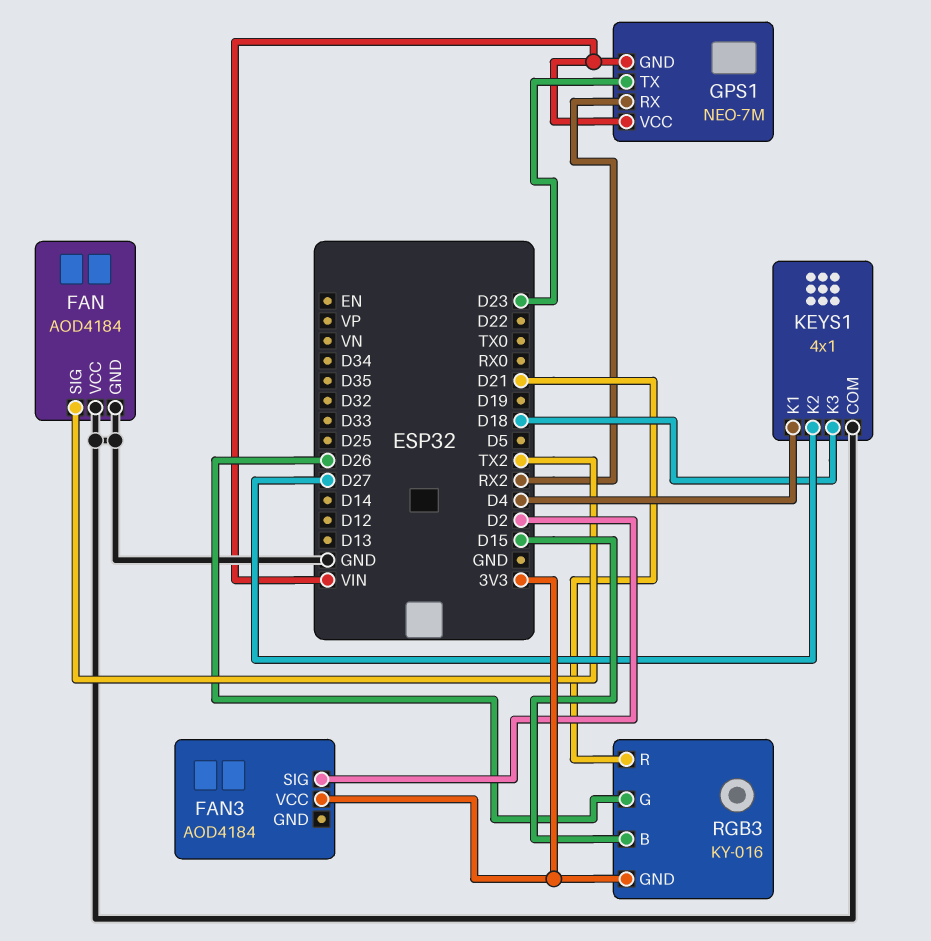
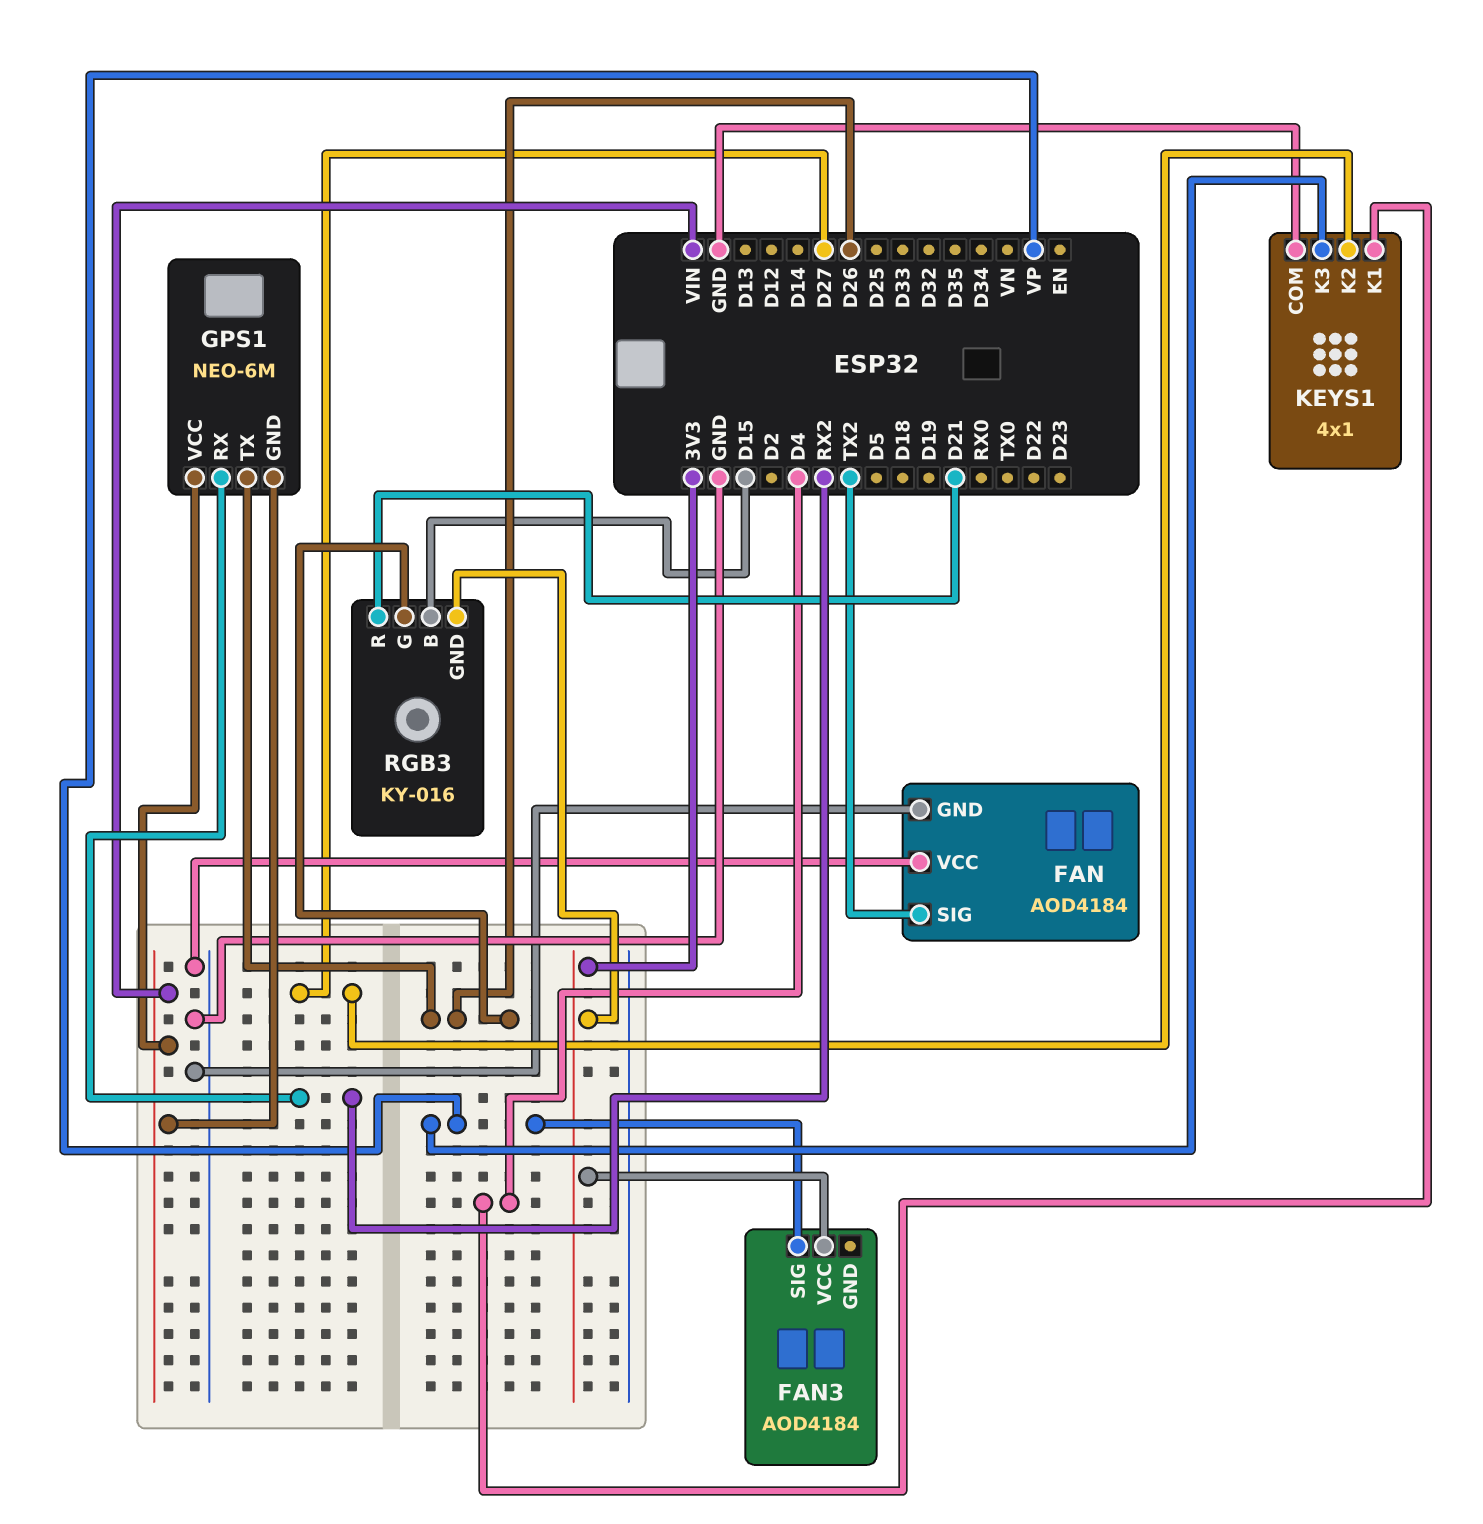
FAN3 pin SIG: D2 -> VP
GPS1: NEO-7M -> NEO-6M
GPS1 pin TX: D23 -> D26
KEYS1 pin K3: D18 -> VP

